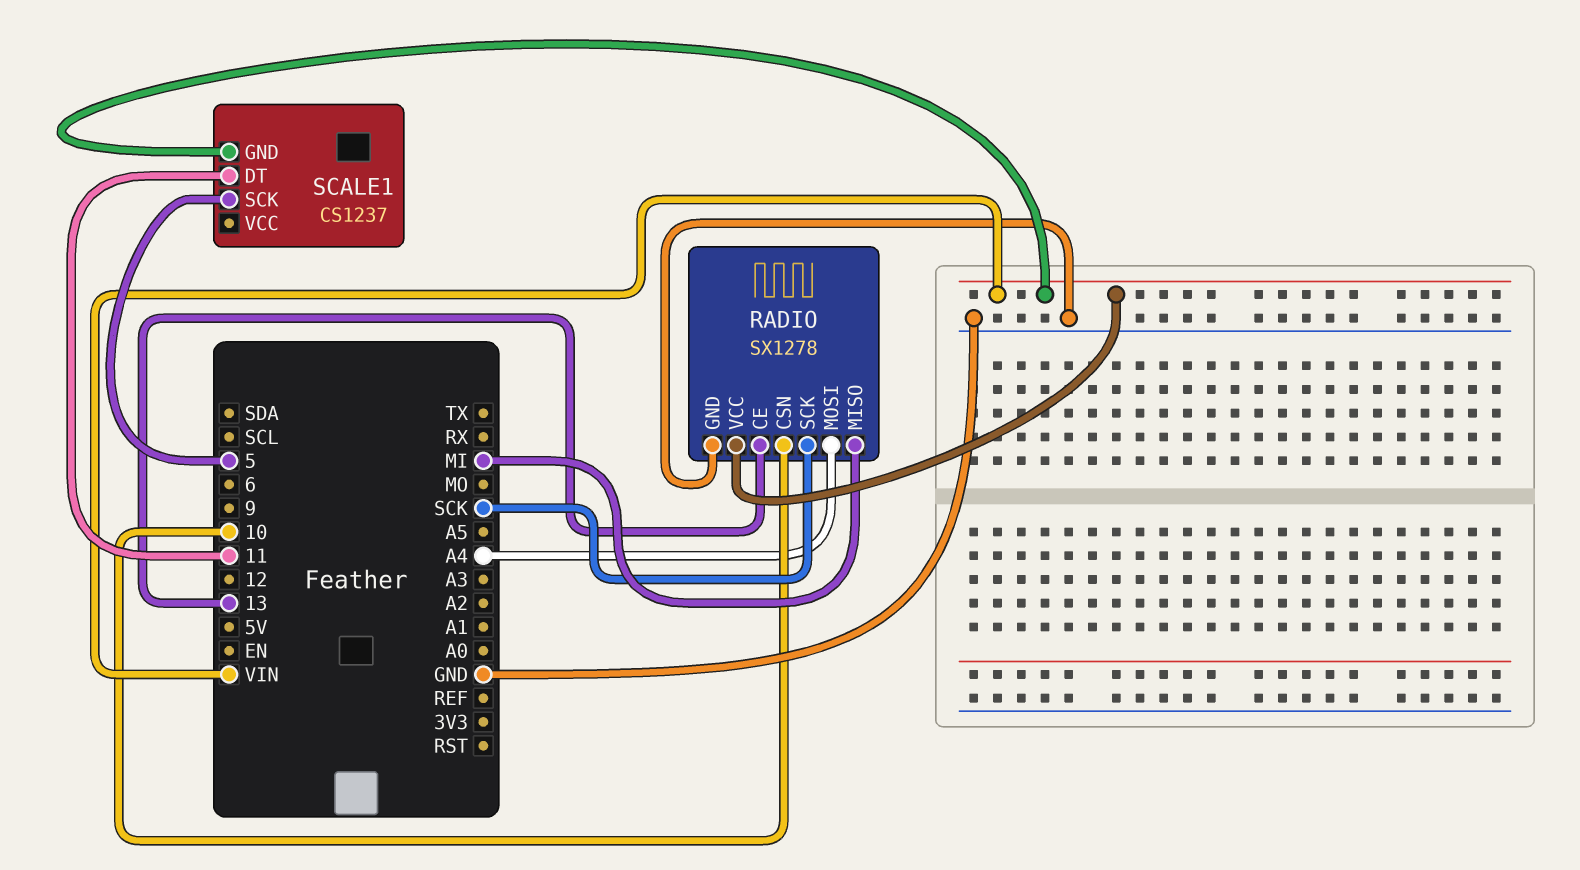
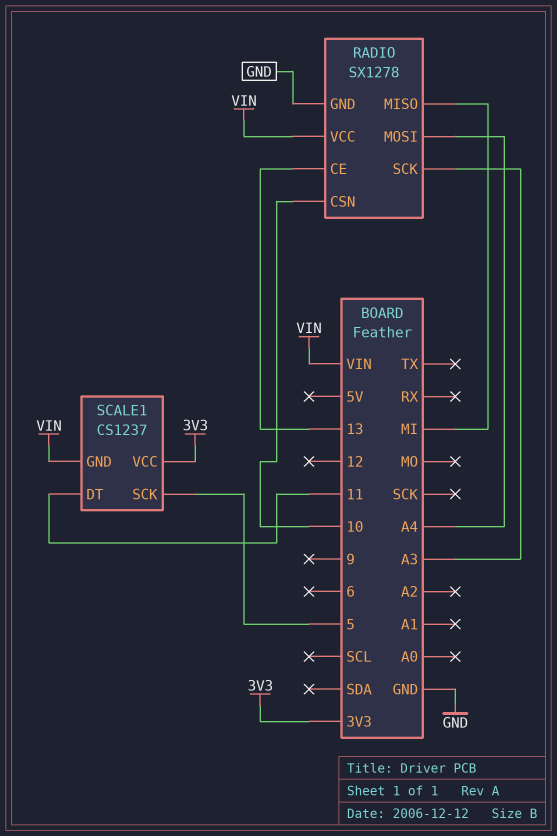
RADIO pin SCK: SCK -> A3
SCALE1 pin VCC: none -> 3V3

